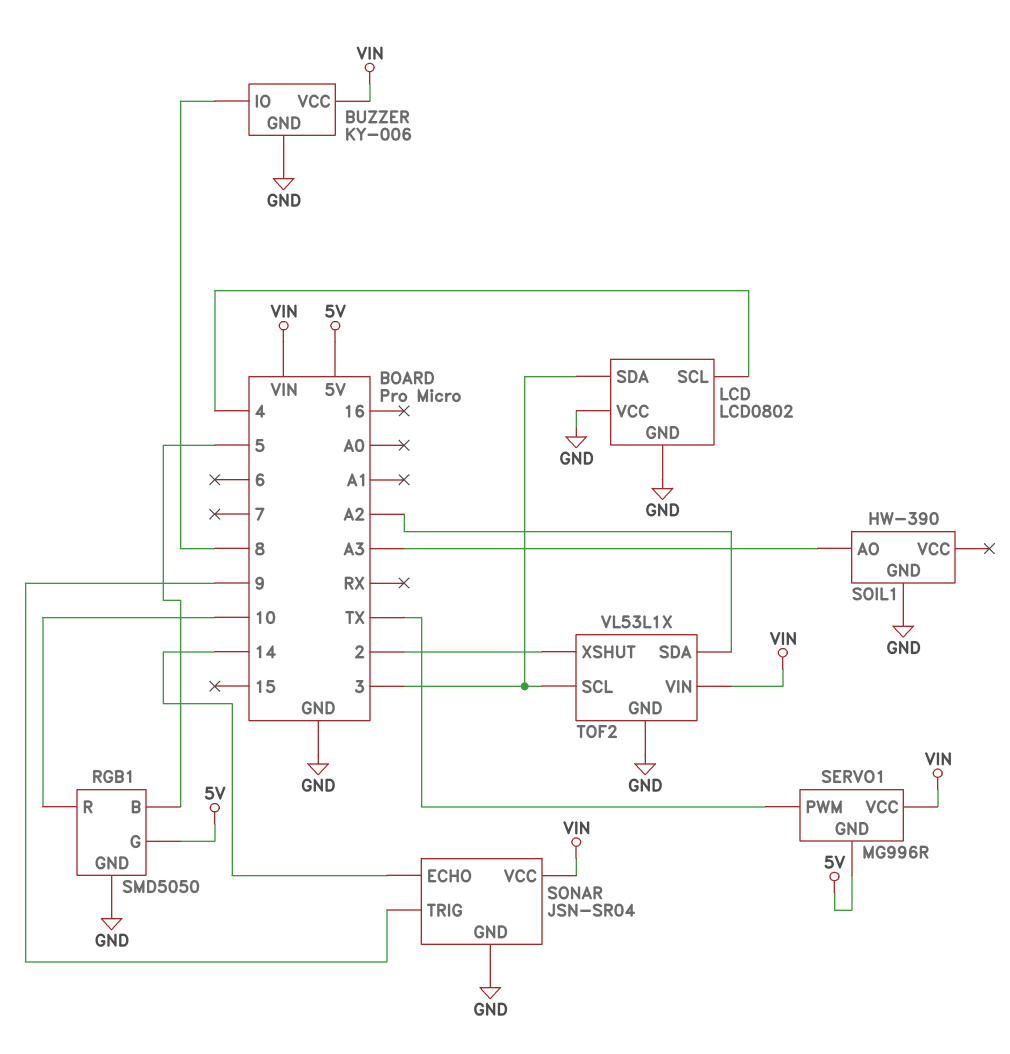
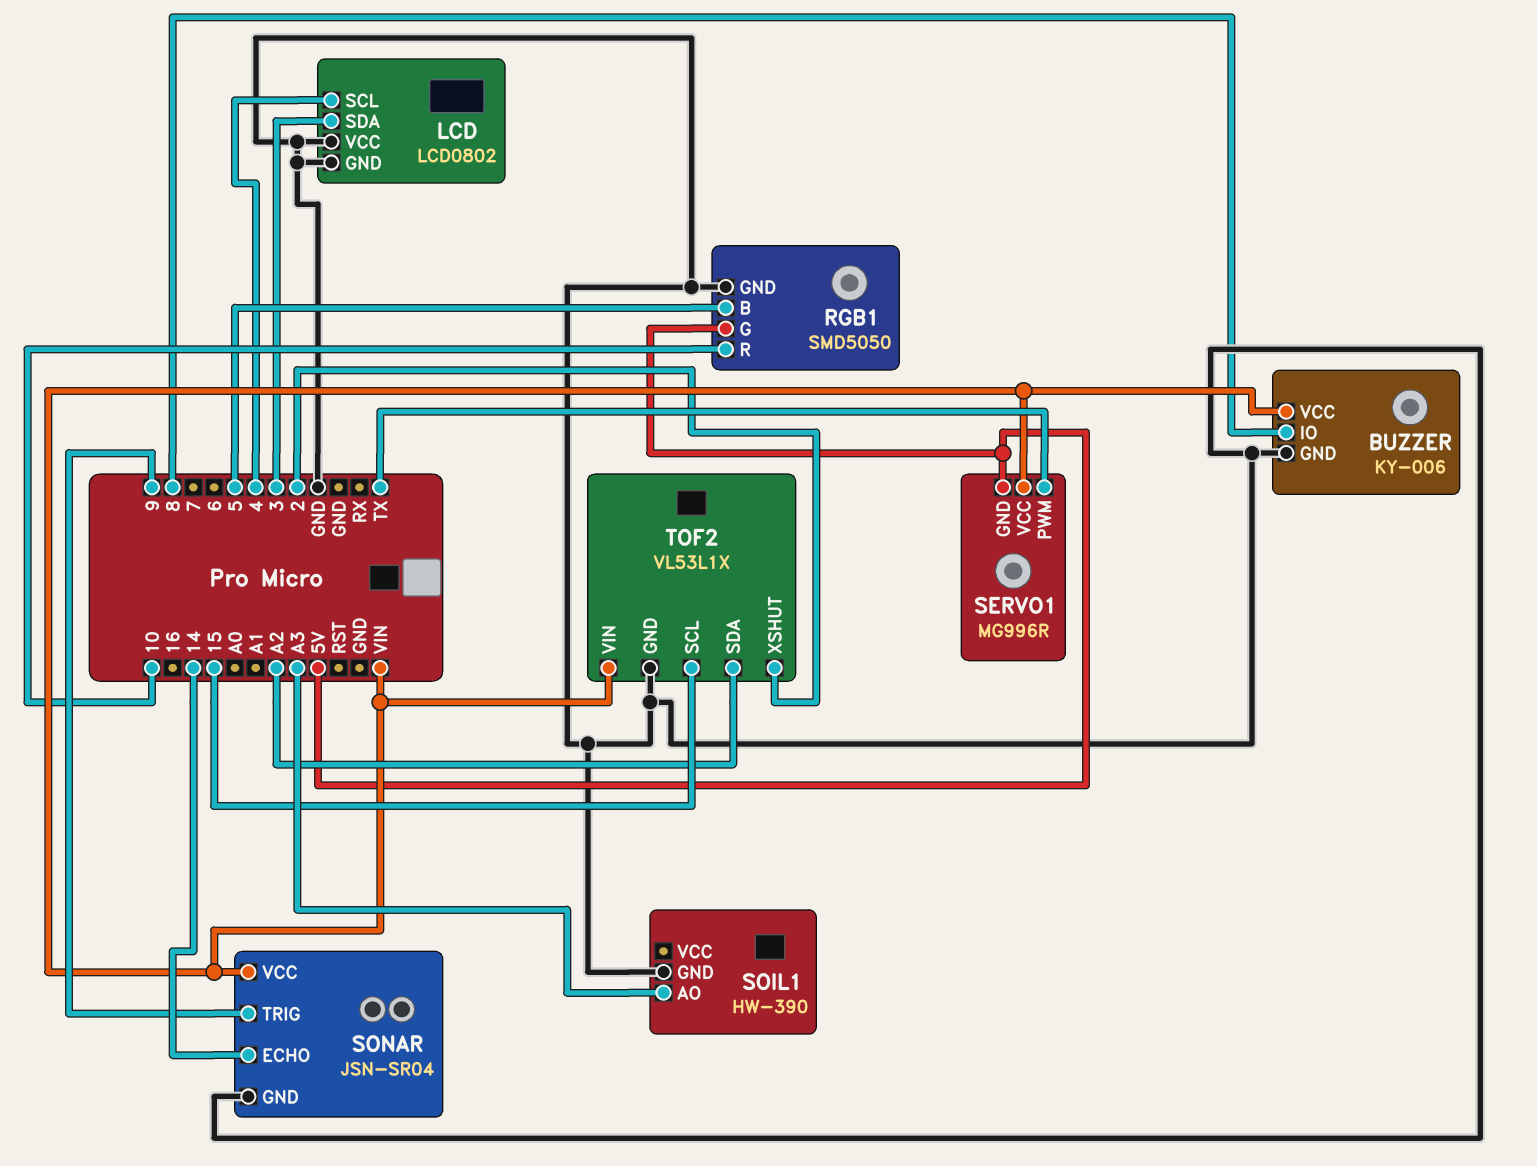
TOF2 pin SCL: 3 -> 15

